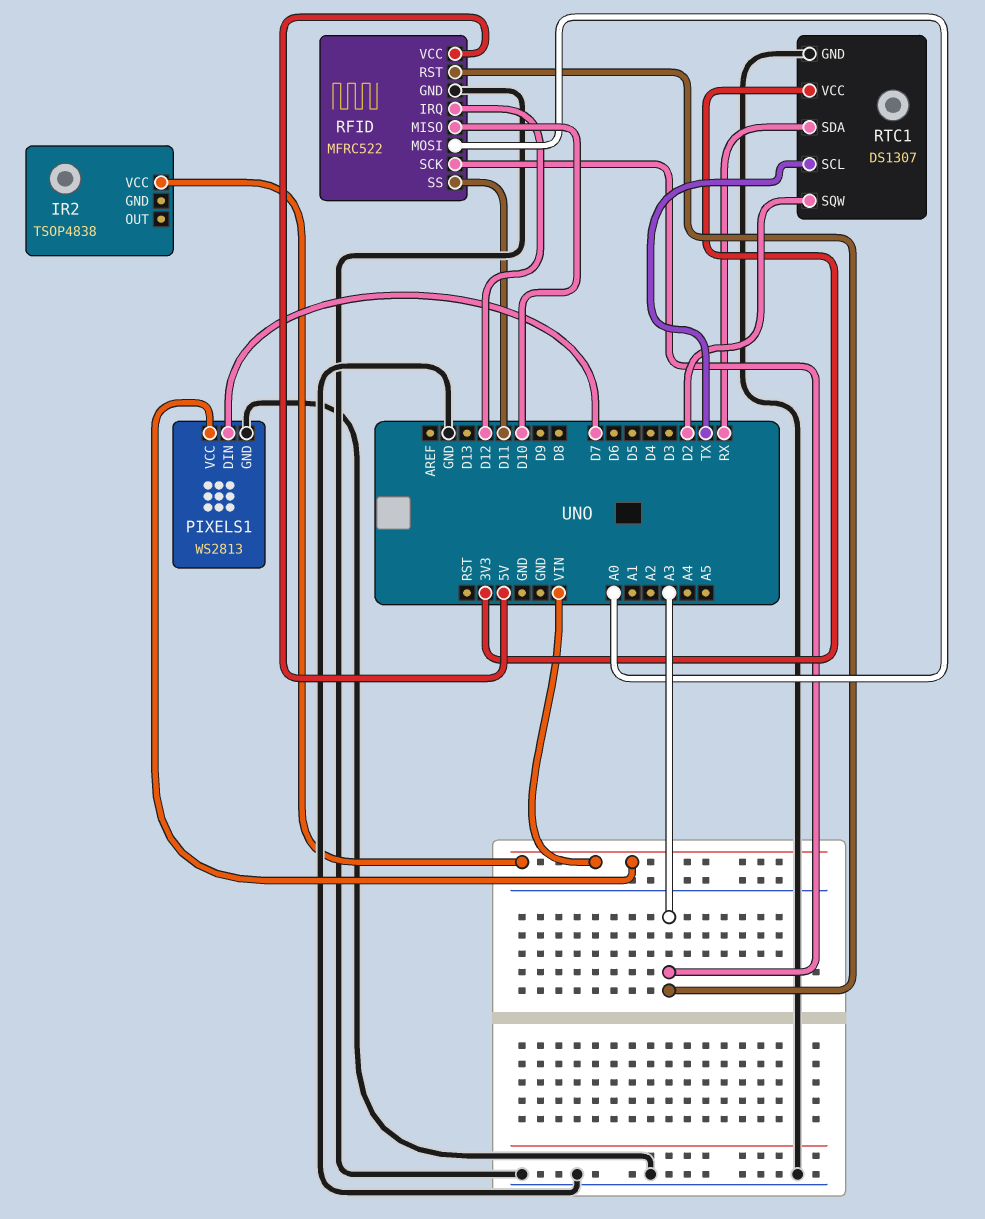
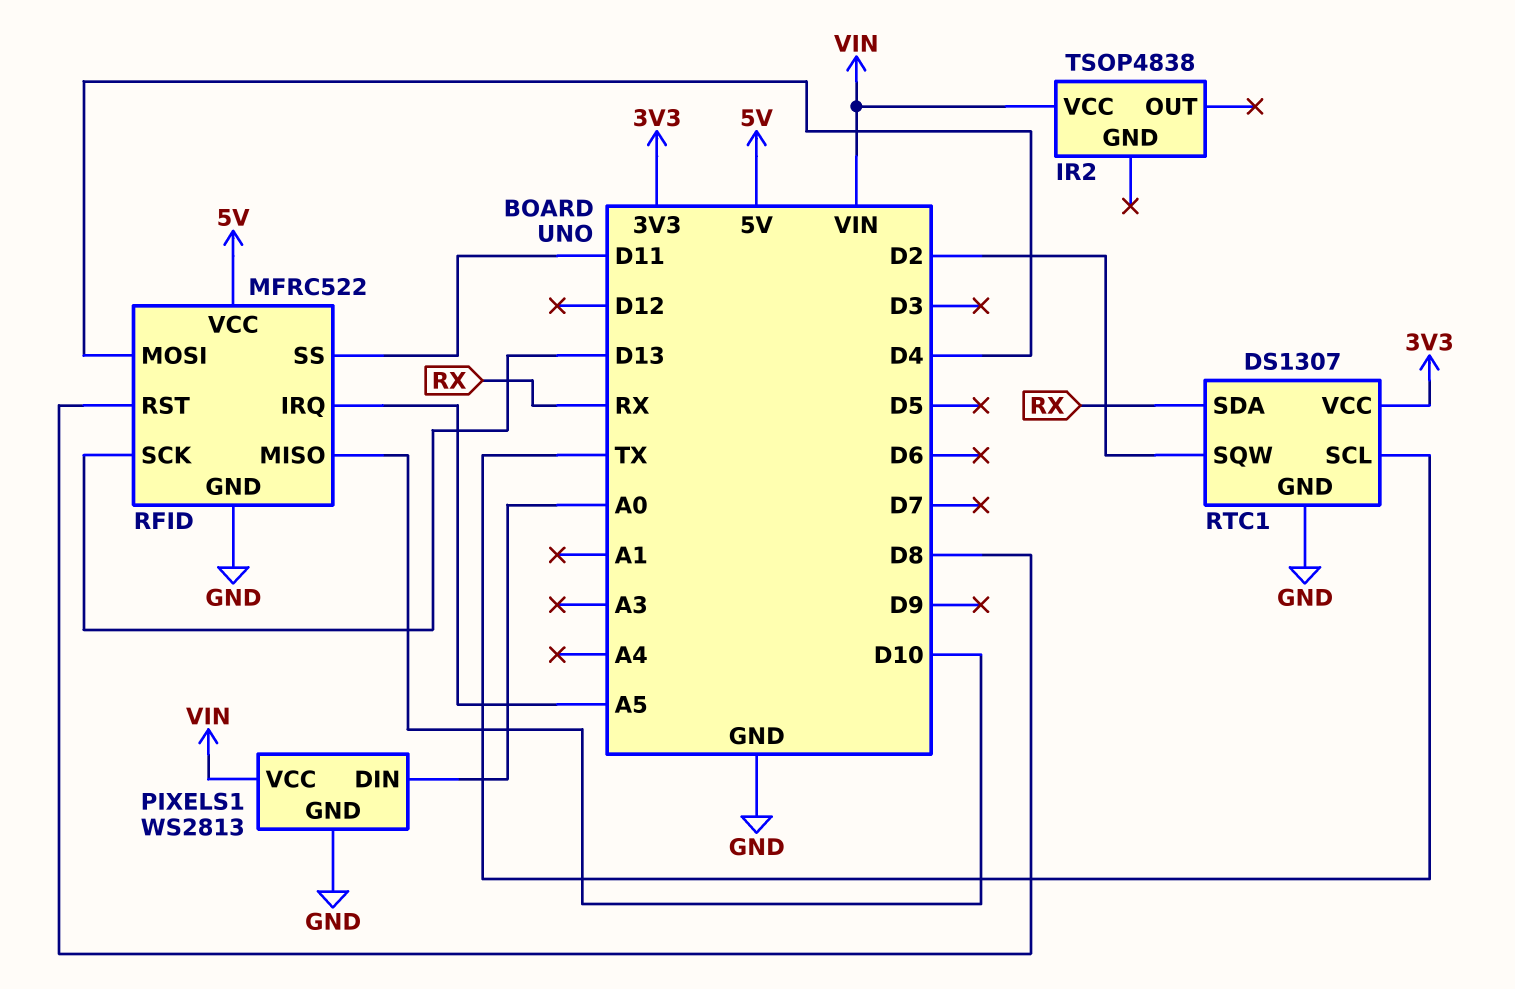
PIXELS1 pin DIN: D7 -> A0
RFID pin IRQ: D12 -> A5
RFID pin MOSI: A0 -> D4
RFID pin RST: A3 -> D8
RFID pin SCK: A3 -> D13

